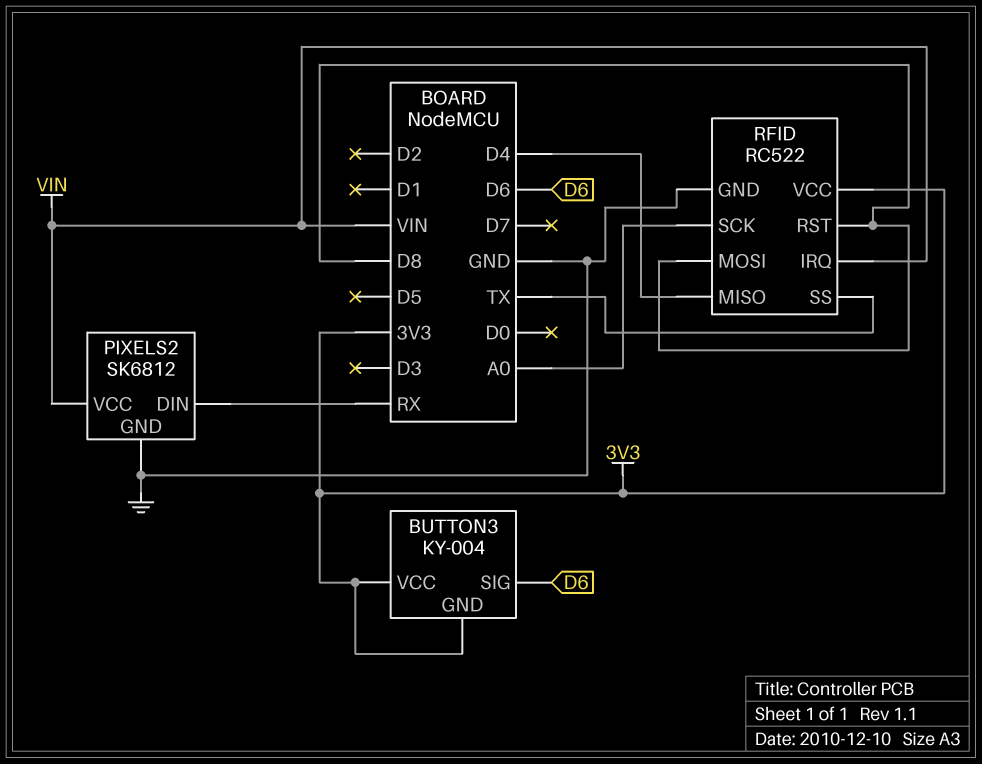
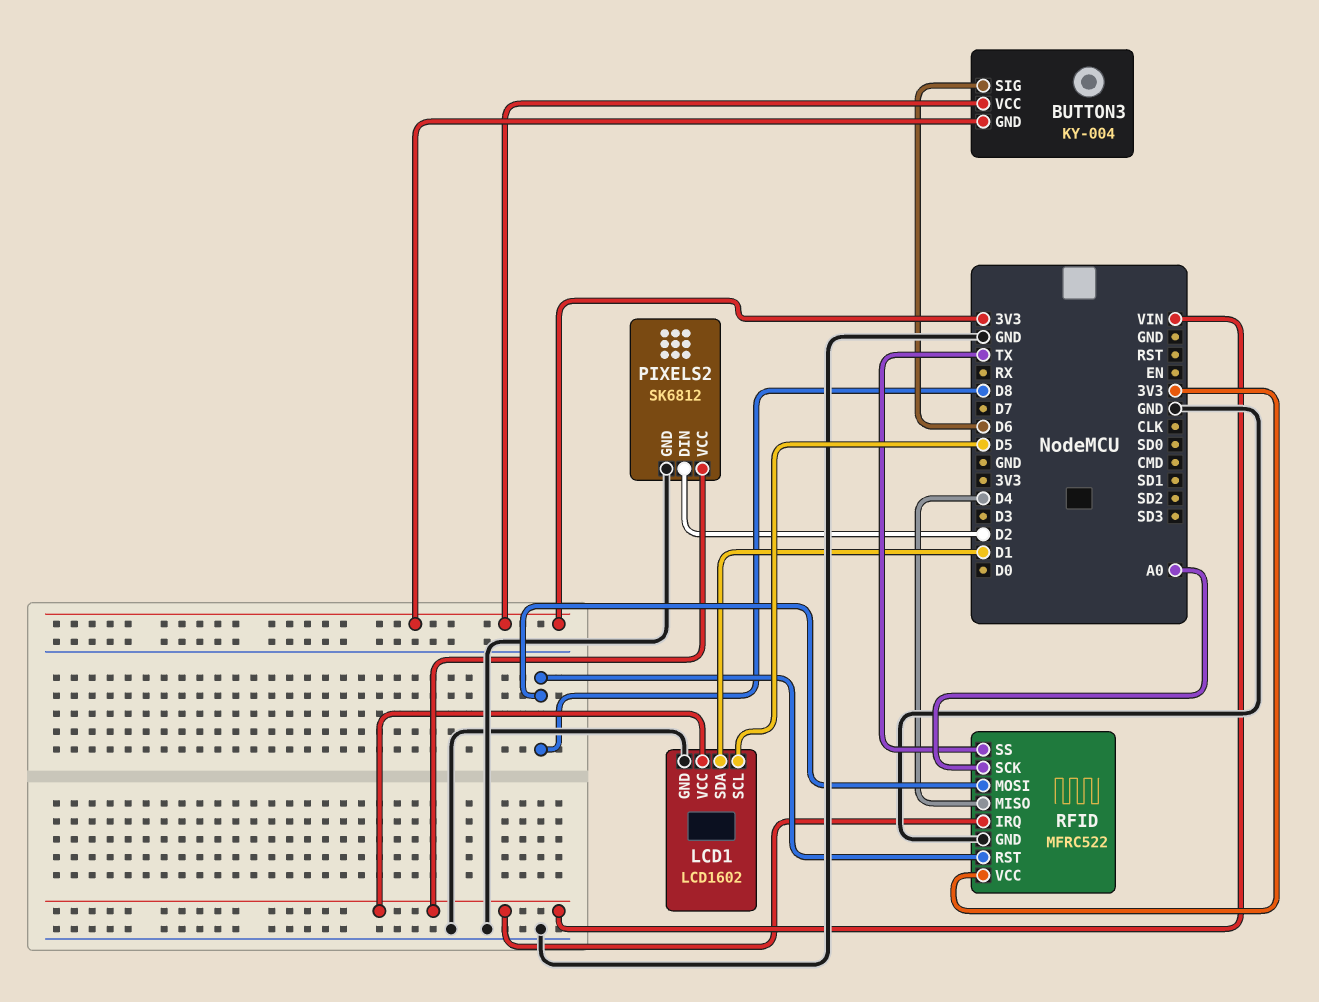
LCD1: none -> LCD1602
LCD1 pin GND: none -> GND
LCD1 pin SCL: none -> D5
LCD1 pin SDA: none -> D1
LCD1 pin VCC: none -> VIN
PIXELS2 pin DIN: RX -> D2
RFID: RC522 -> MFRC522

